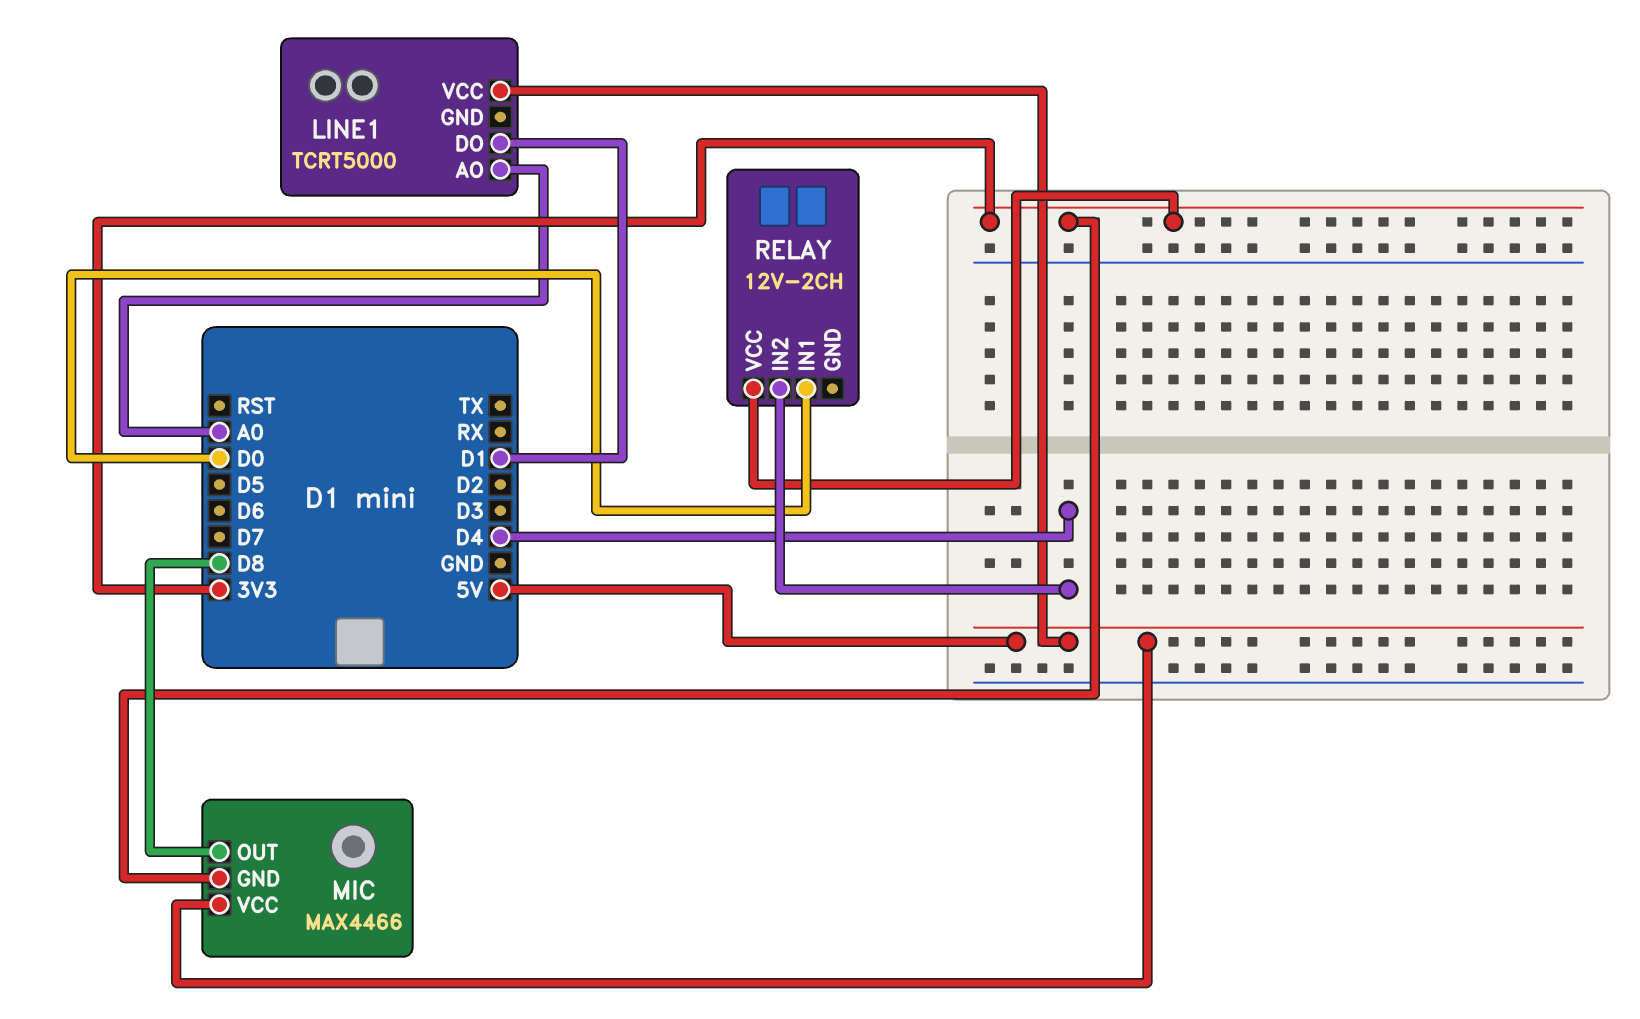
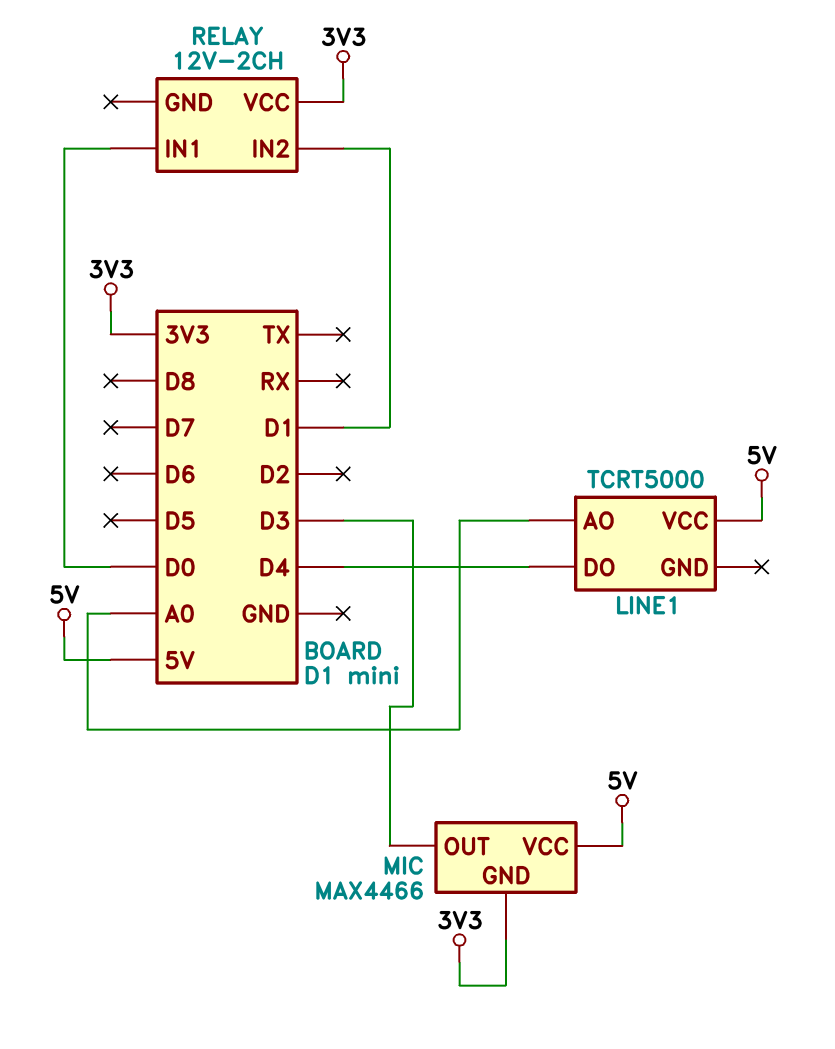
LINE1 pin DO: D1 -> D4
MIC pin OUT: D8 -> D3
RELAY pin IN2: D4 -> D1

